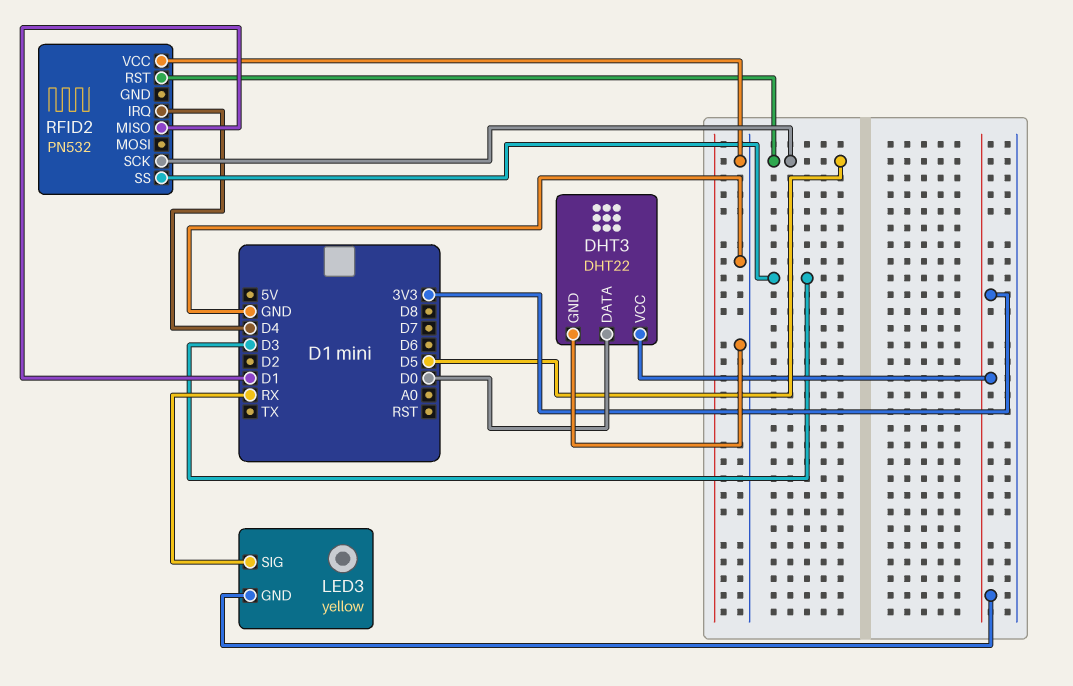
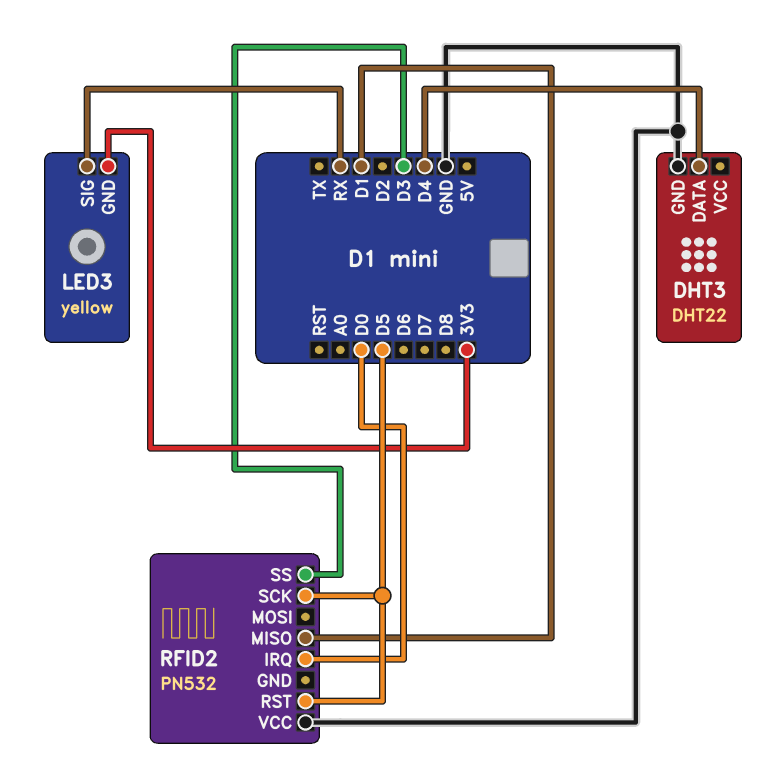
DHT3 pin DATA: D0 -> D4
DHT3 pin VCC: 3V3 -> none
RFID2 pin IRQ: D4 -> D0

